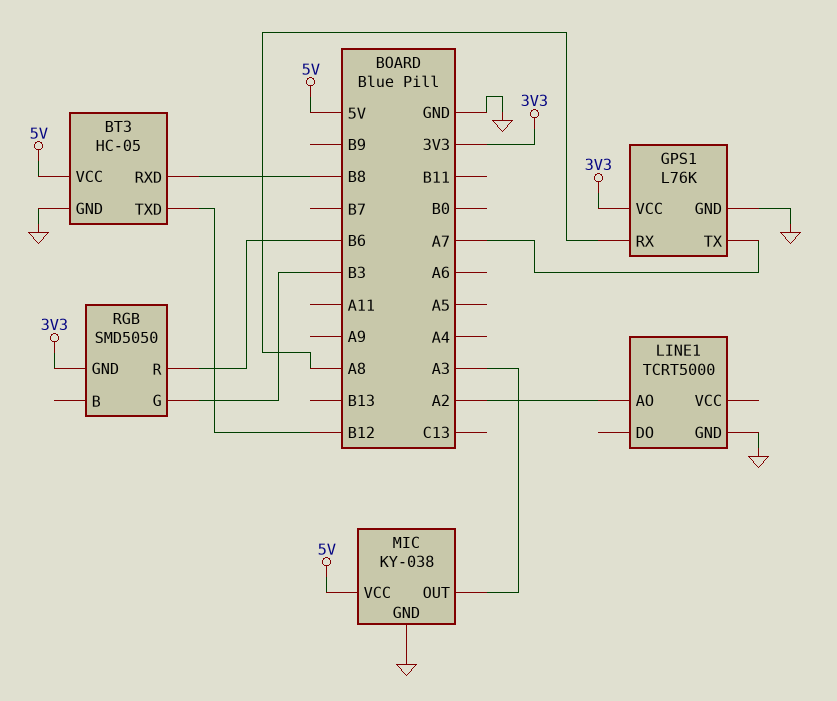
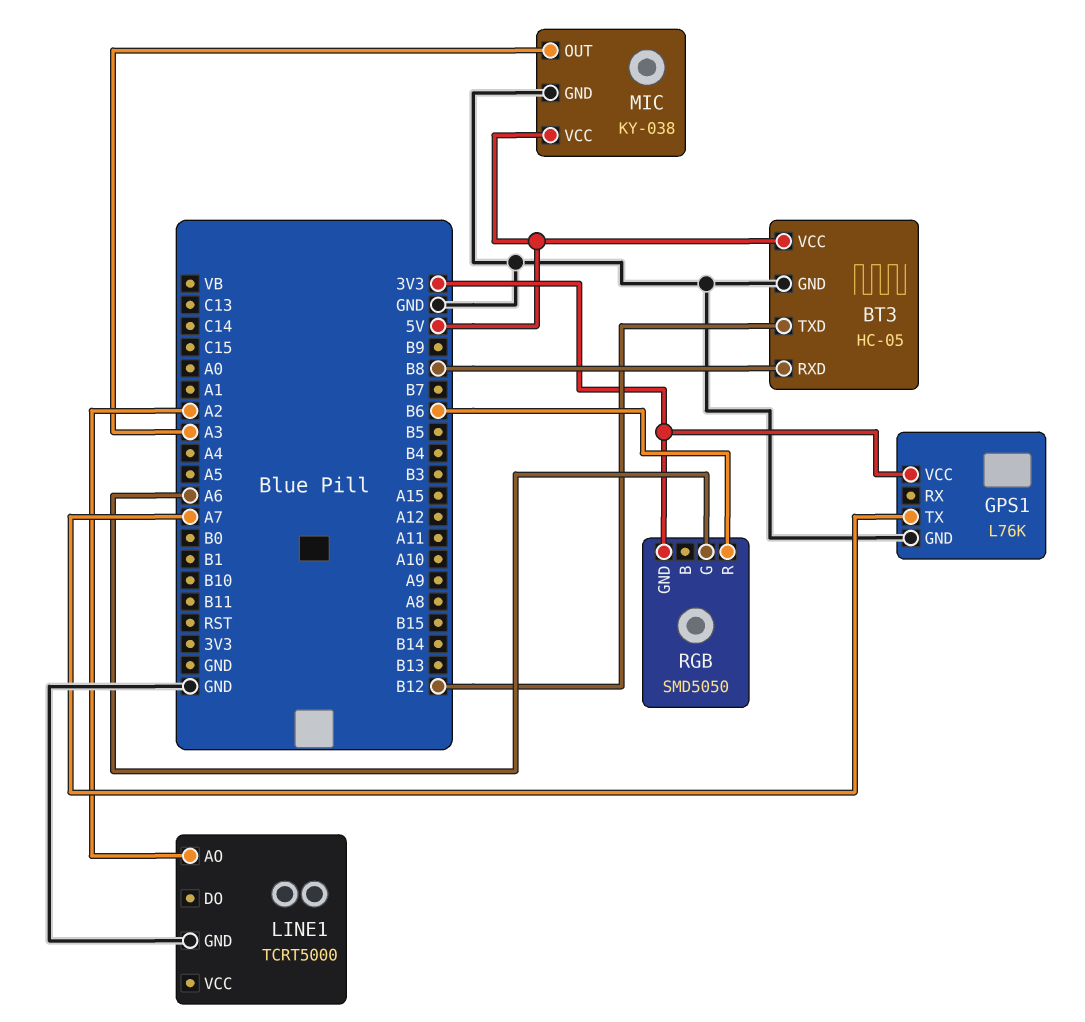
GPS1 pin RX: A8 -> none
RGB pin G: B3 -> A6

